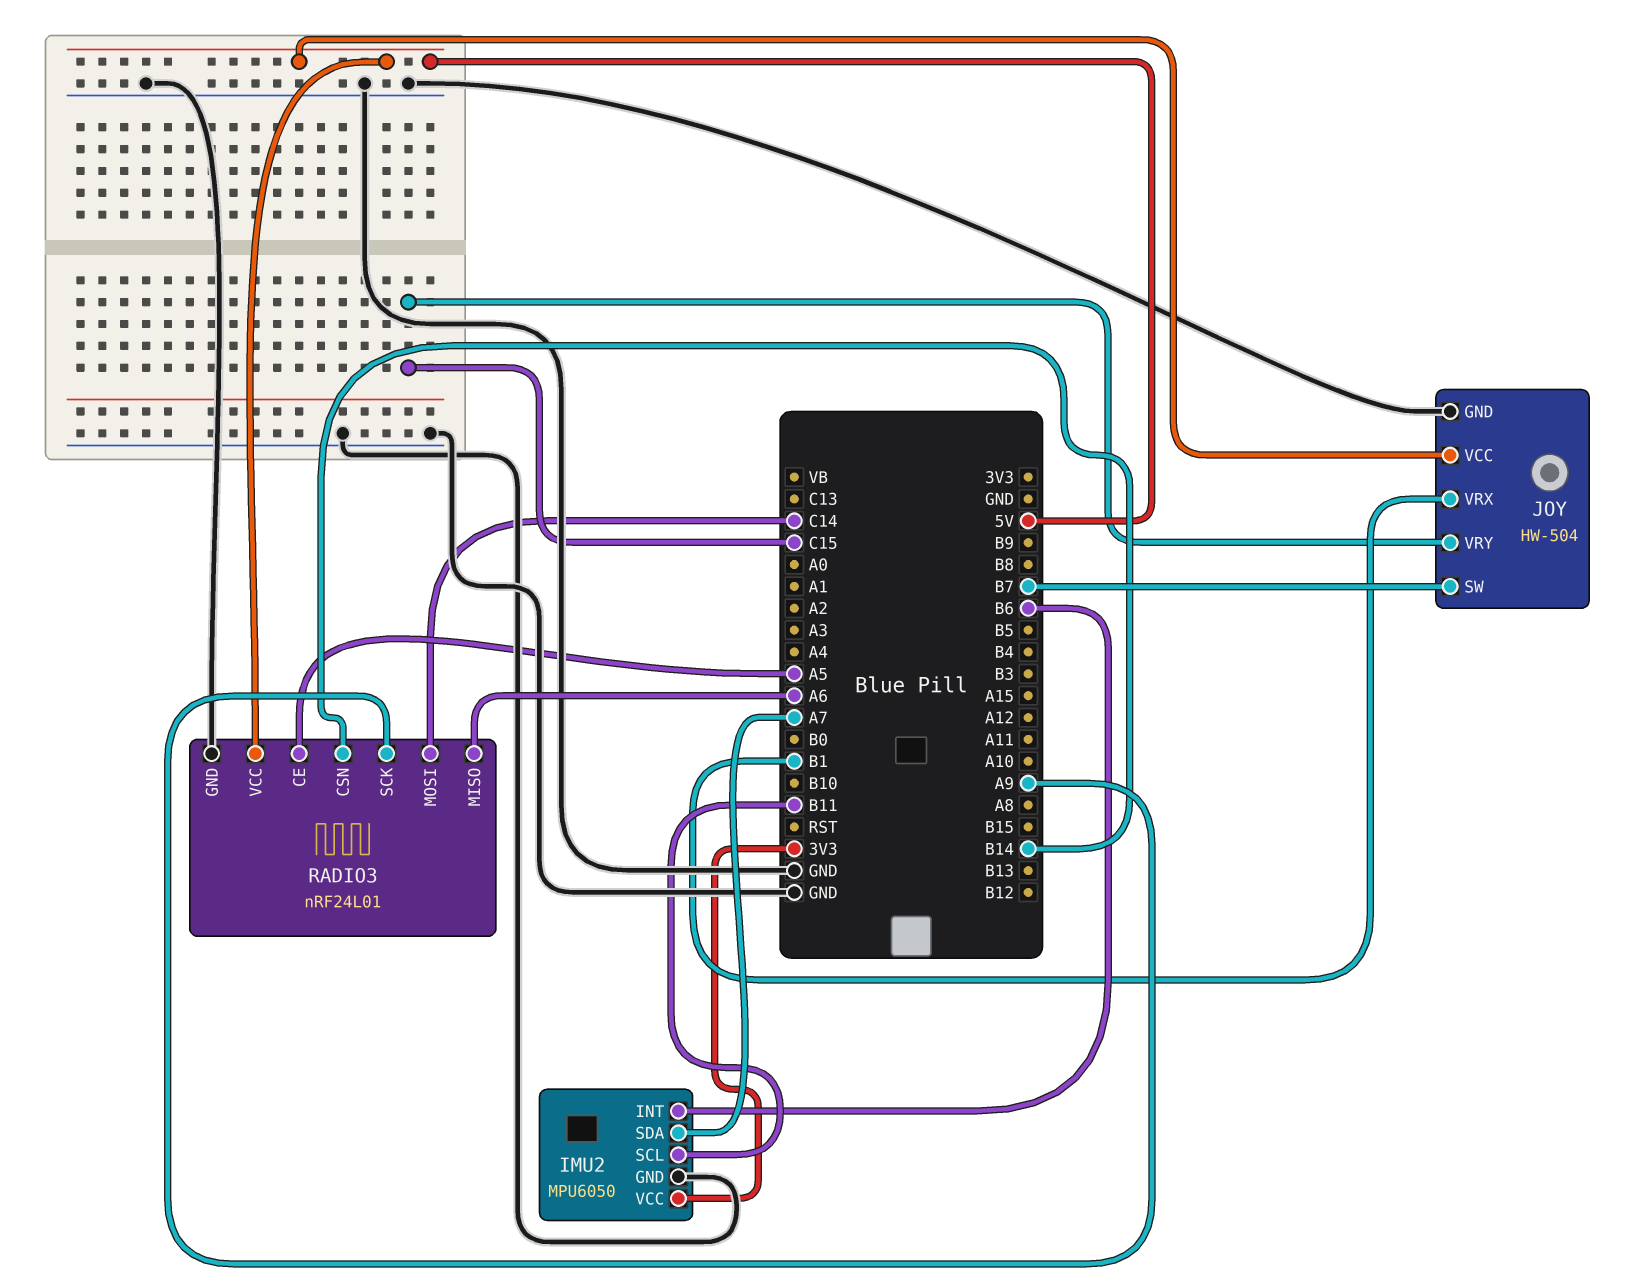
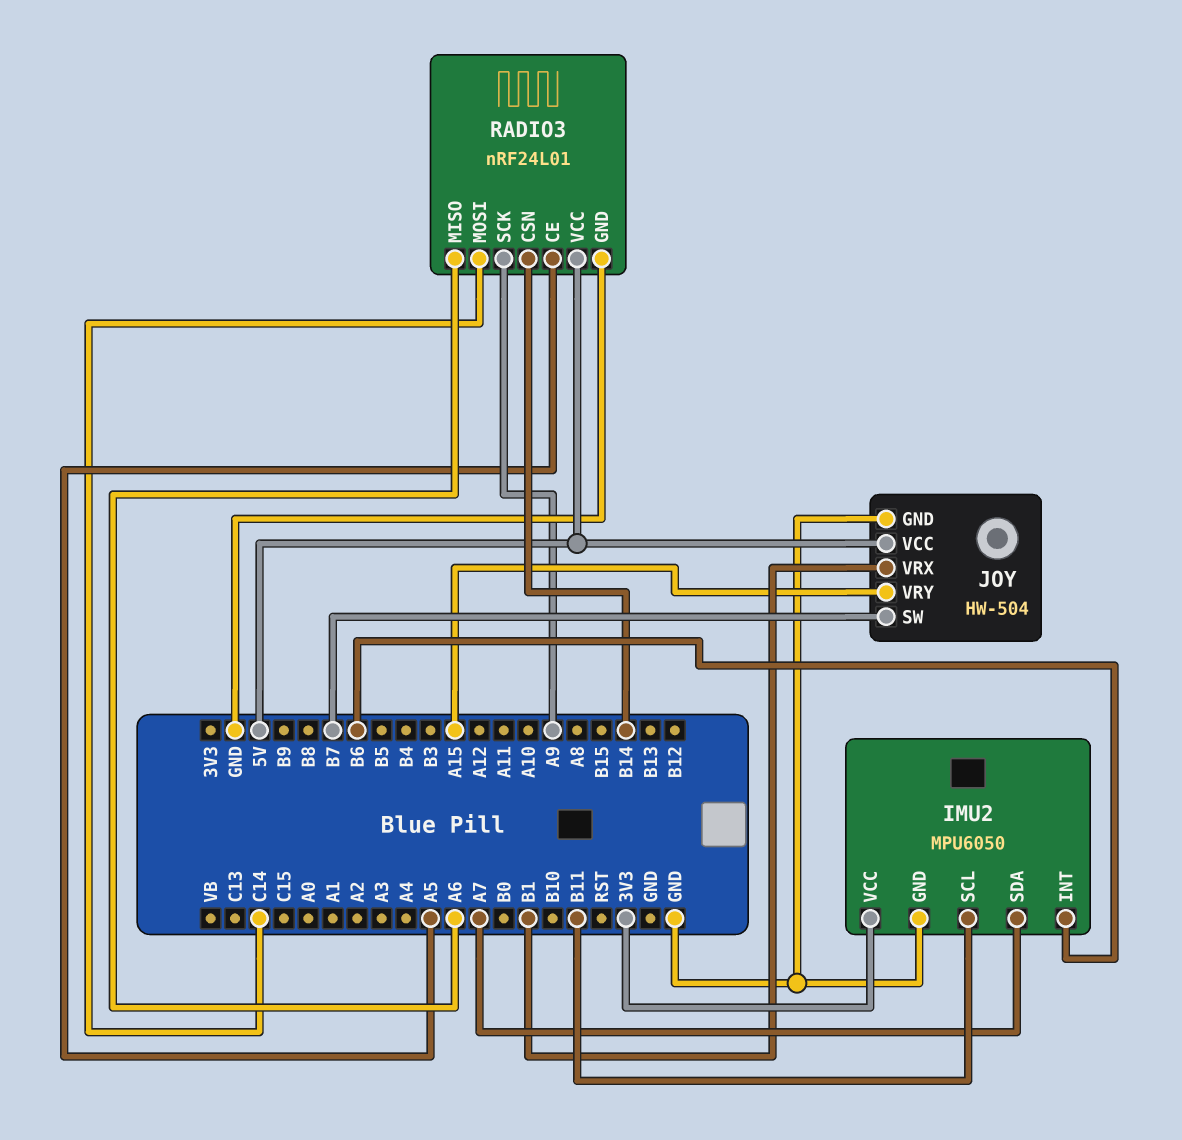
JOY pin VRY: C15 -> A15

